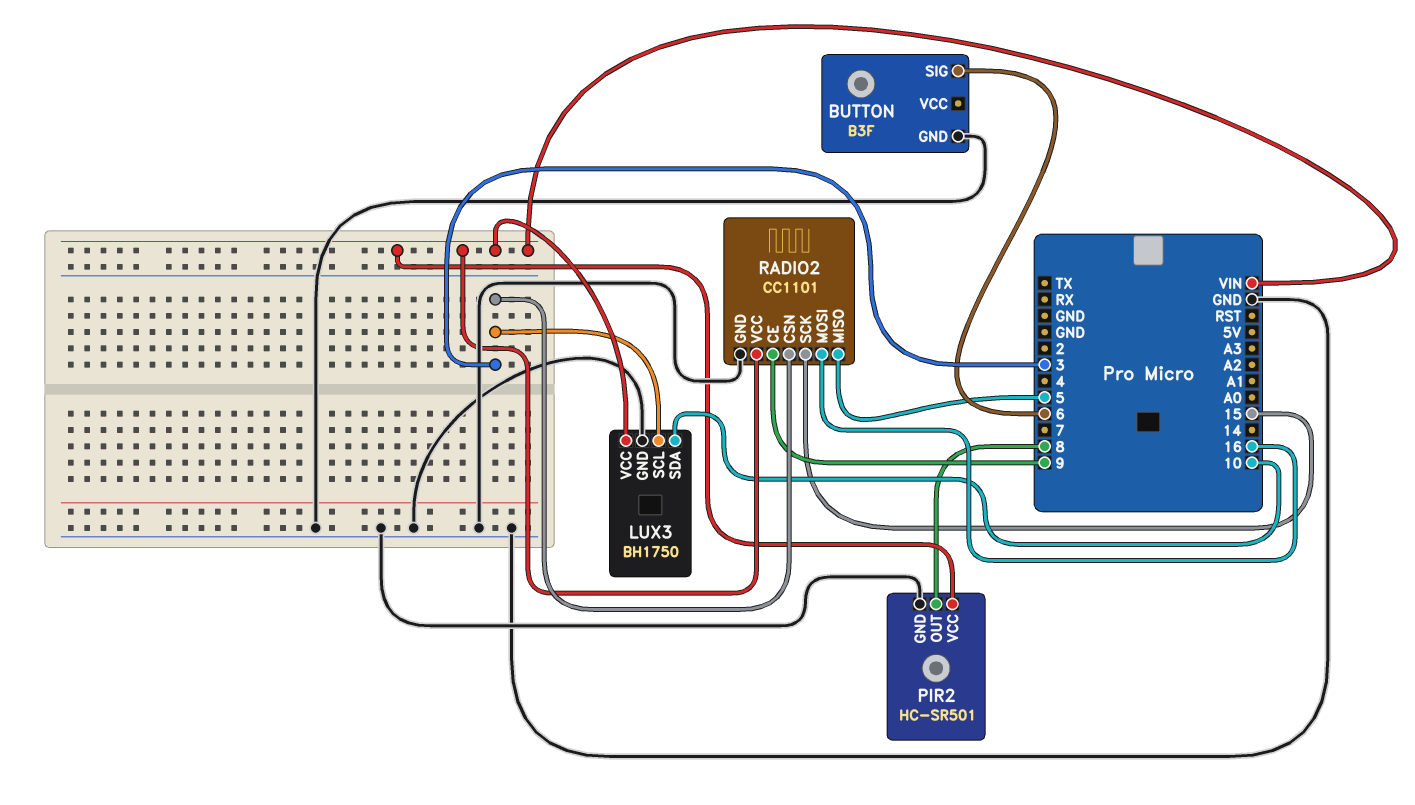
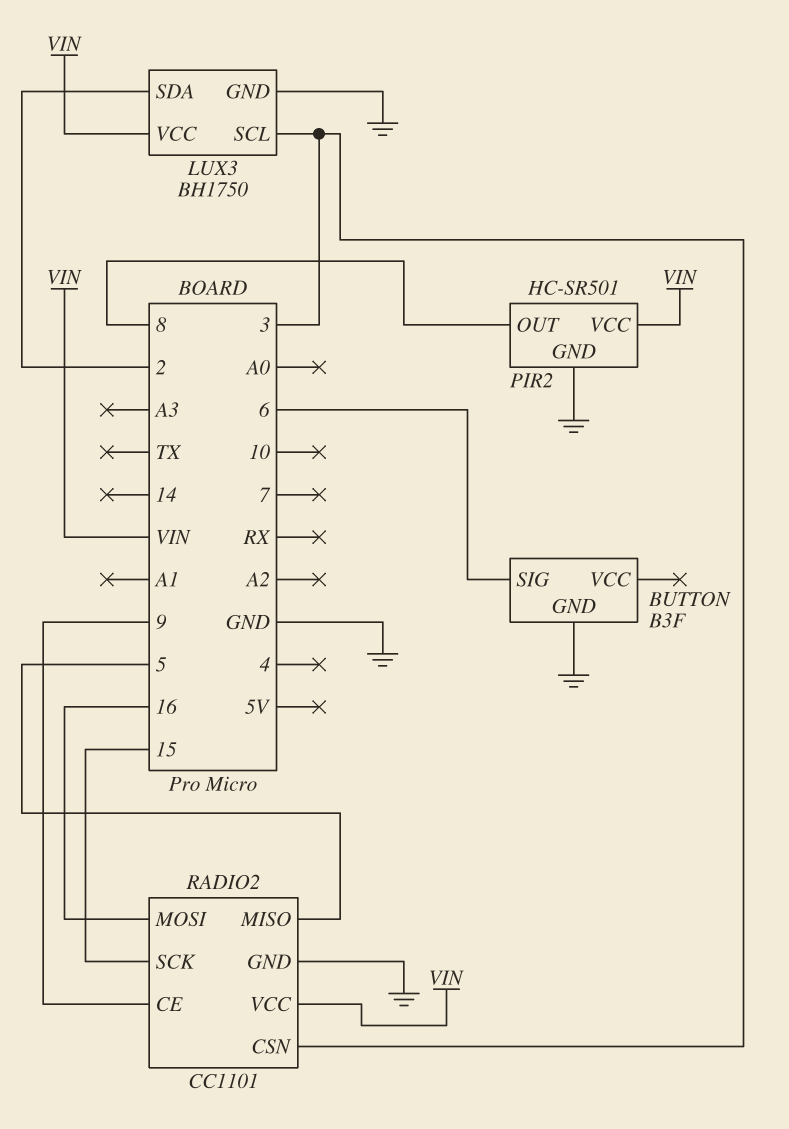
LUX3 pin SDA: 10 -> 2

